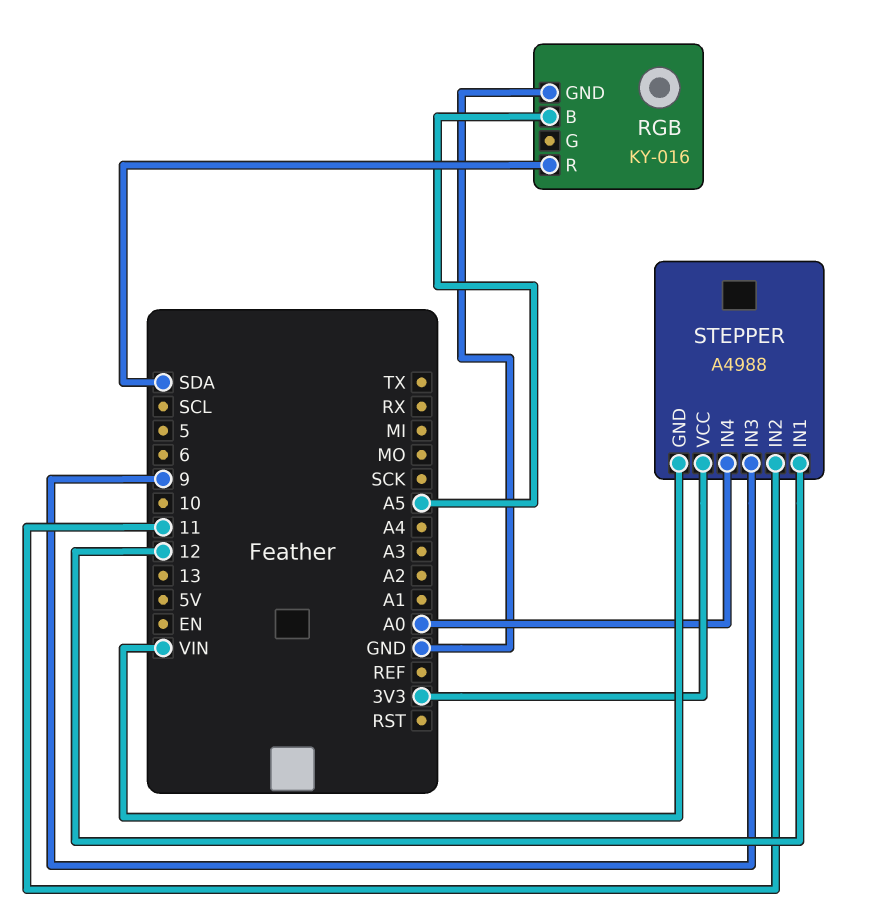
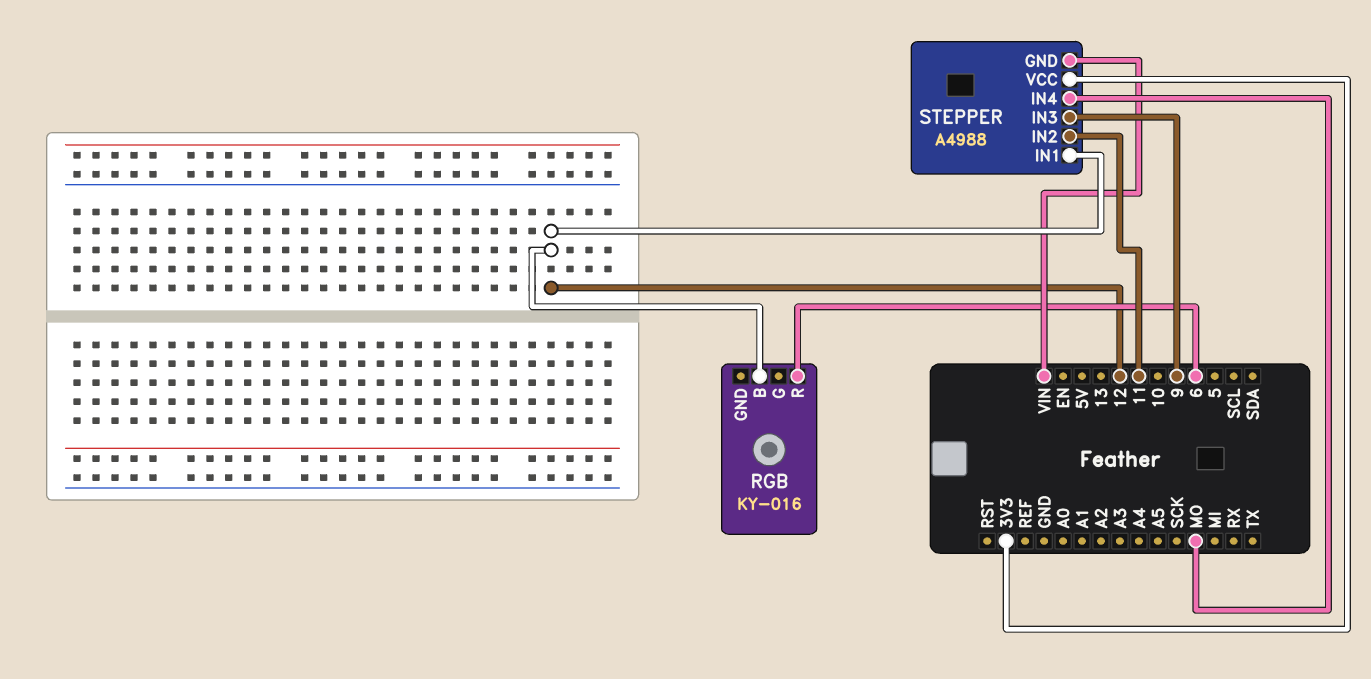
RGB pin B: A5 -> 12
RGB pin GND: GND -> none
RGB pin R: SDA -> 6
STEPPER pin IN4: A0 -> MO

